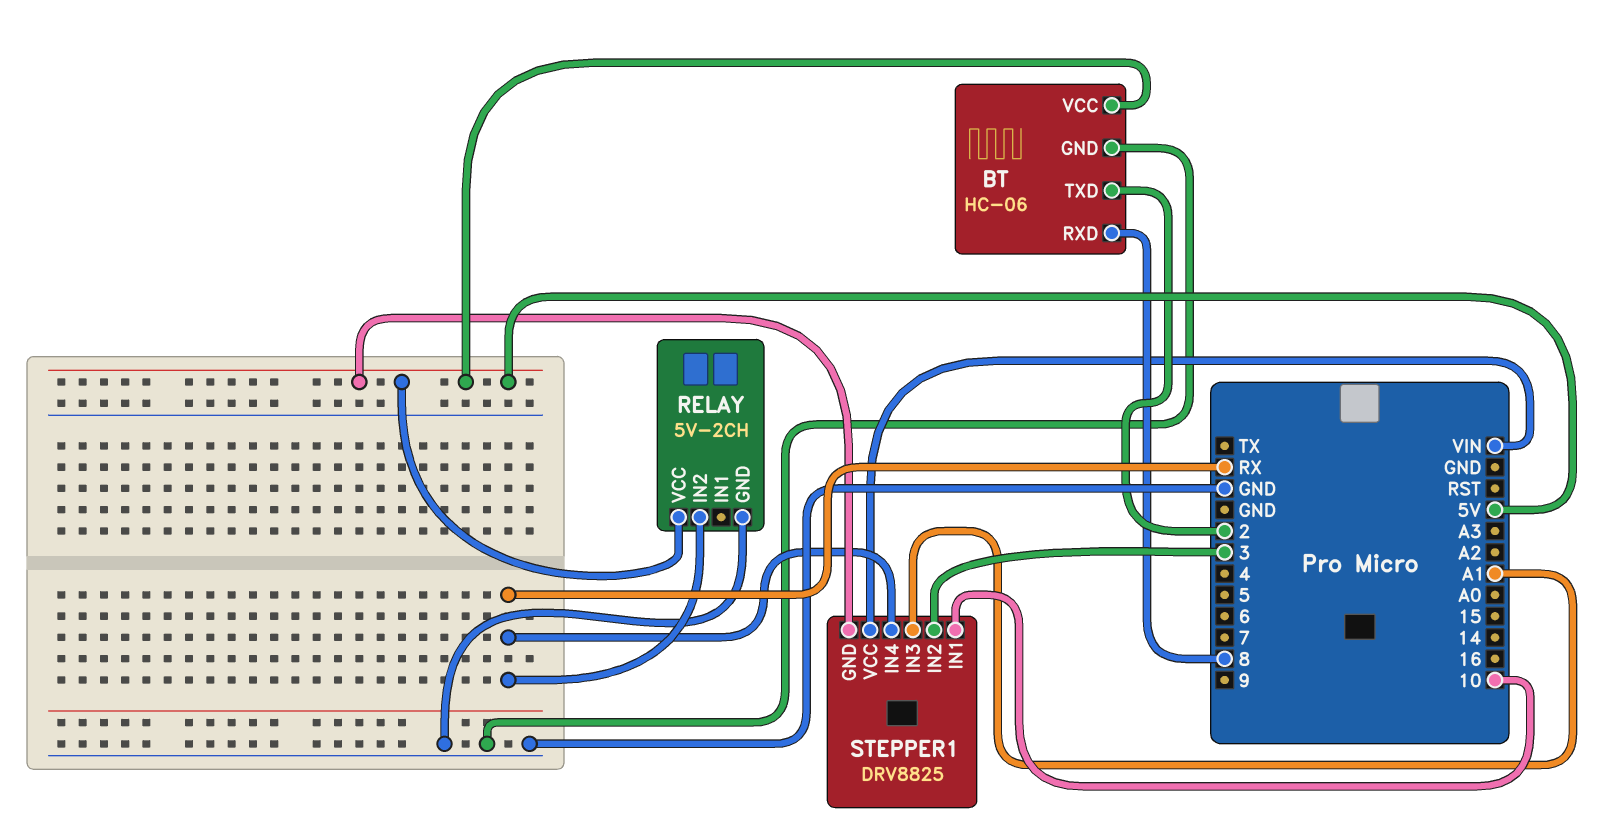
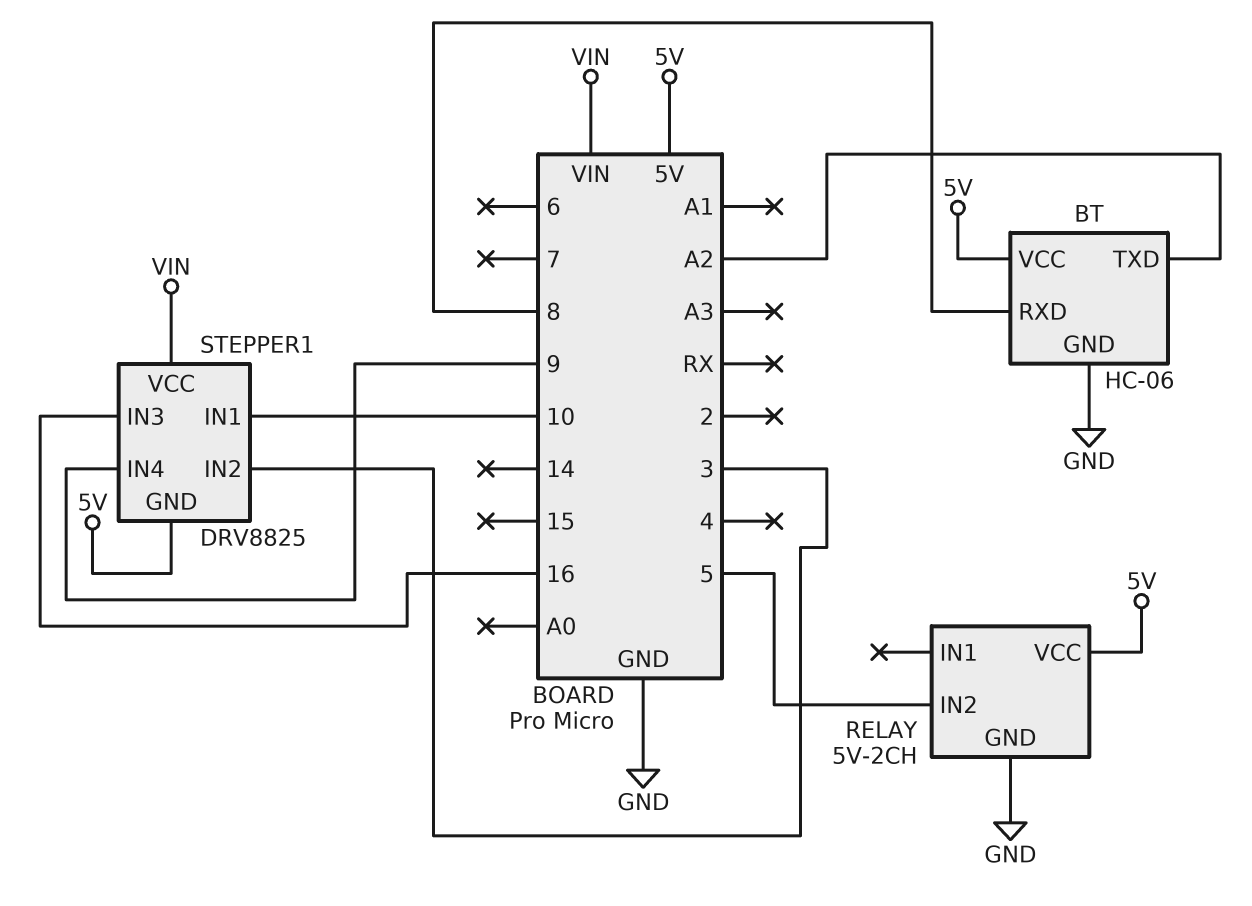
BT pin TXD: 2 -> A2
RELAY pin IN2: RX -> 5
STEPPER1 pin IN3: A1 -> 16
STEPPER1 pin IN4: RX -> 9

